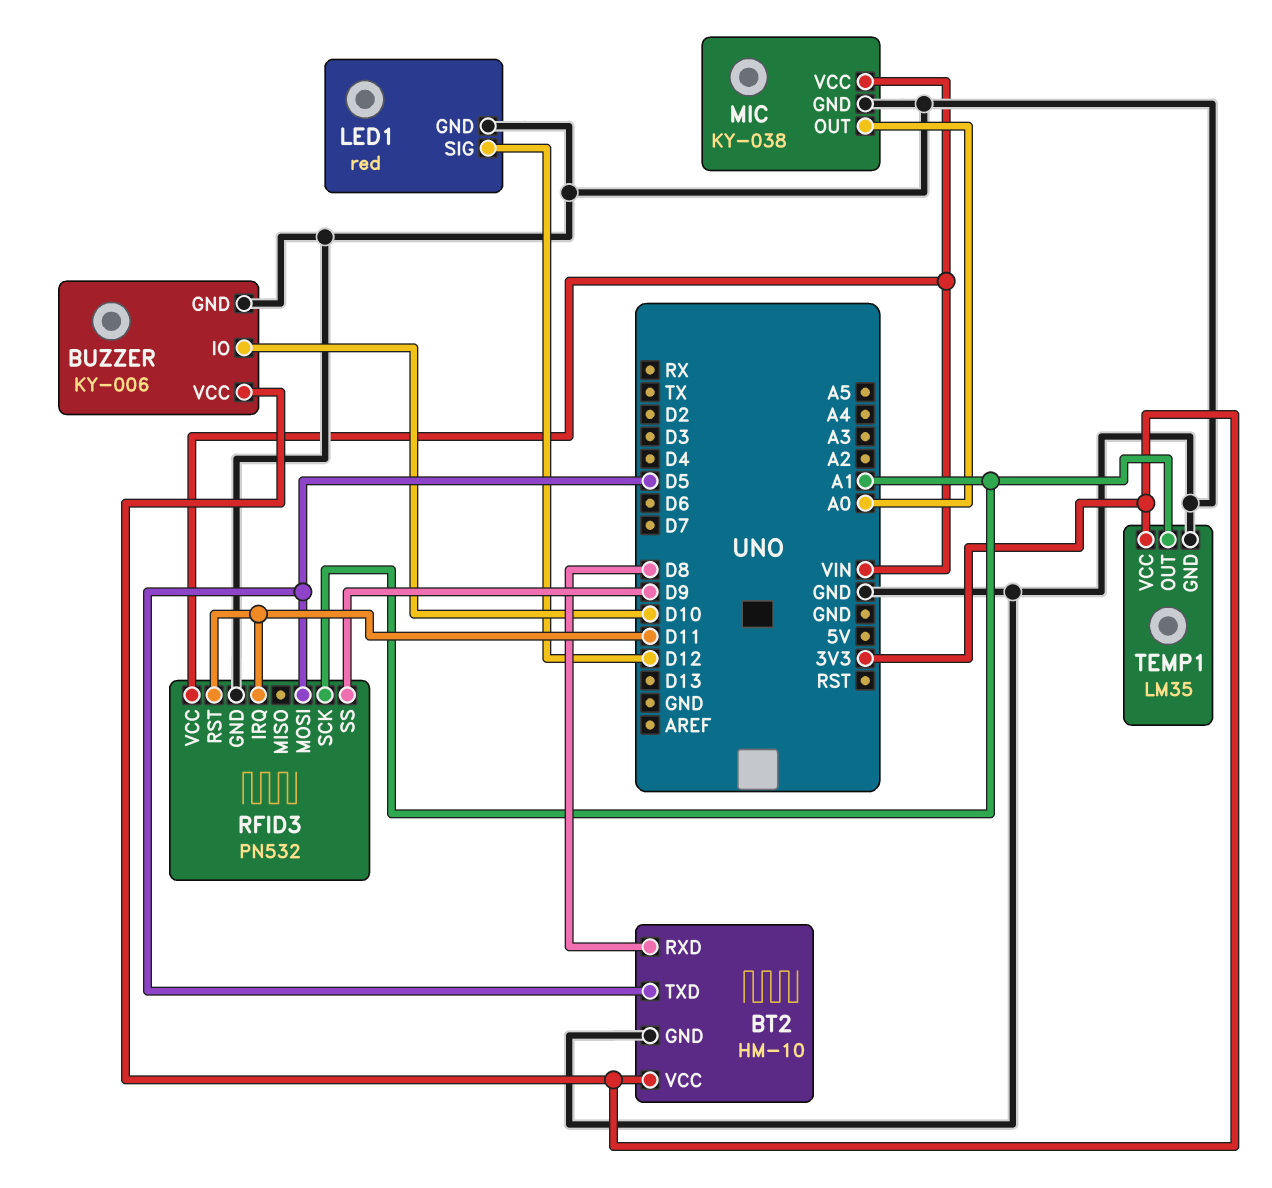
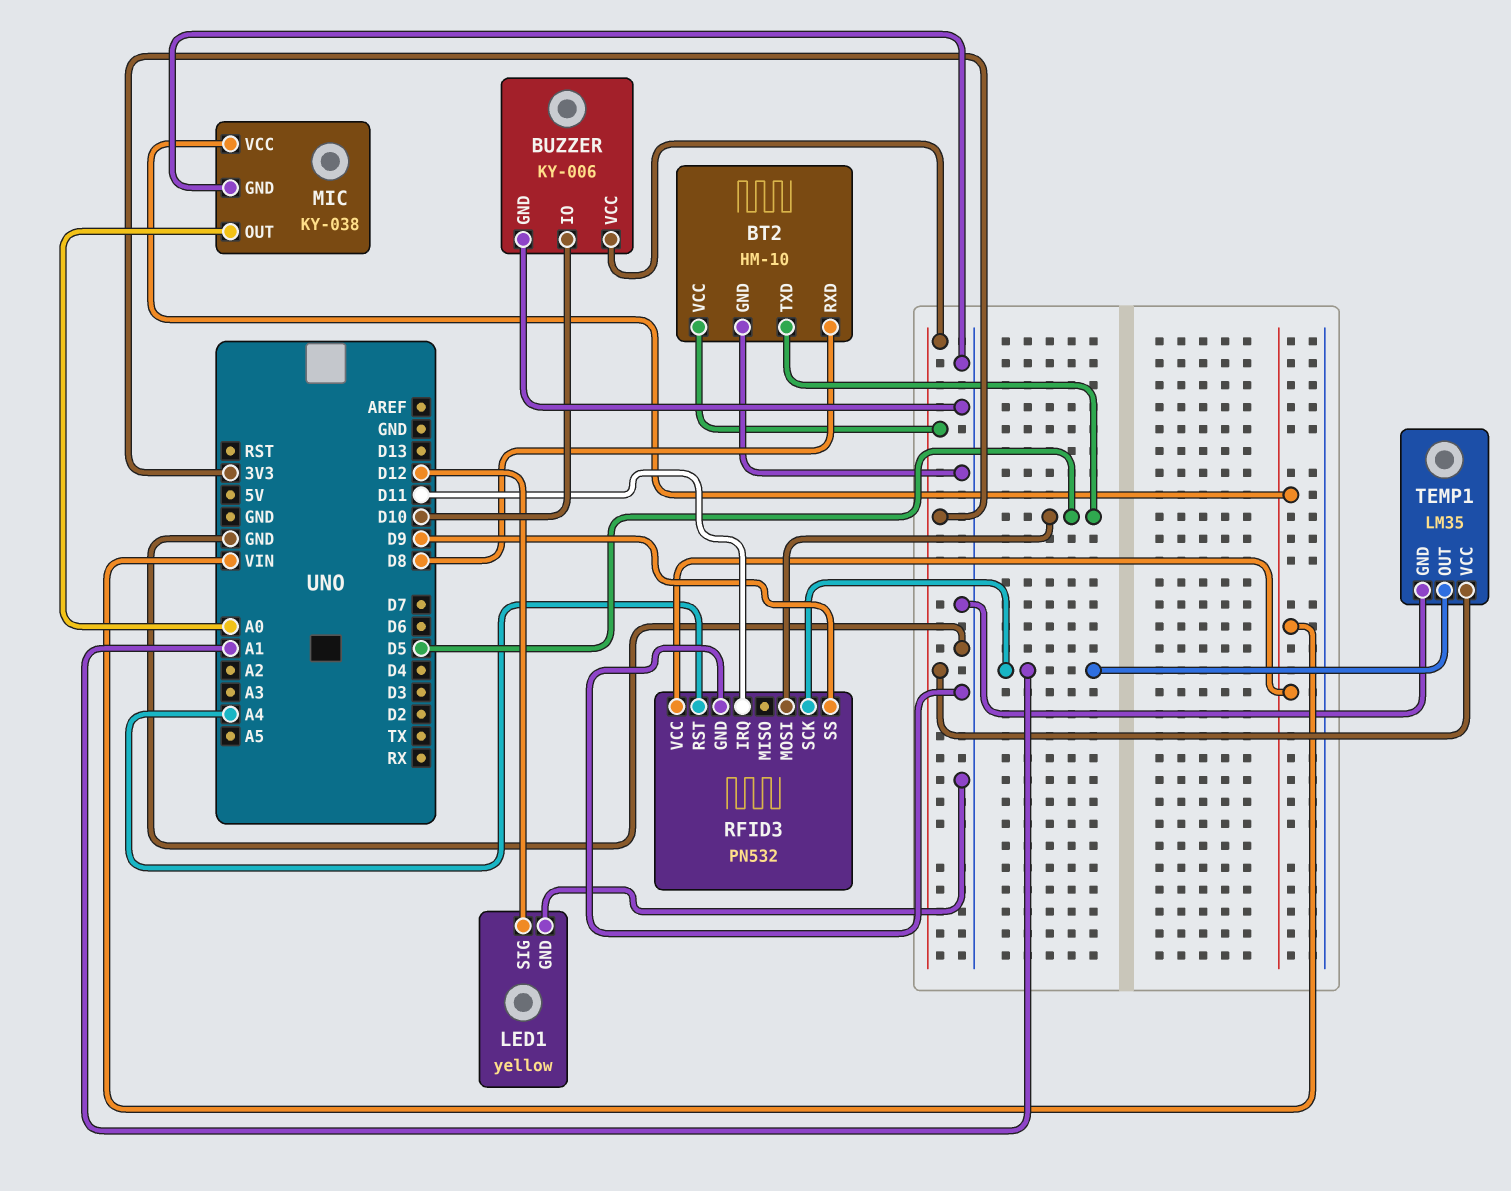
LED1: red -> yellow
RFID3 pin RST: D11 -> A4

